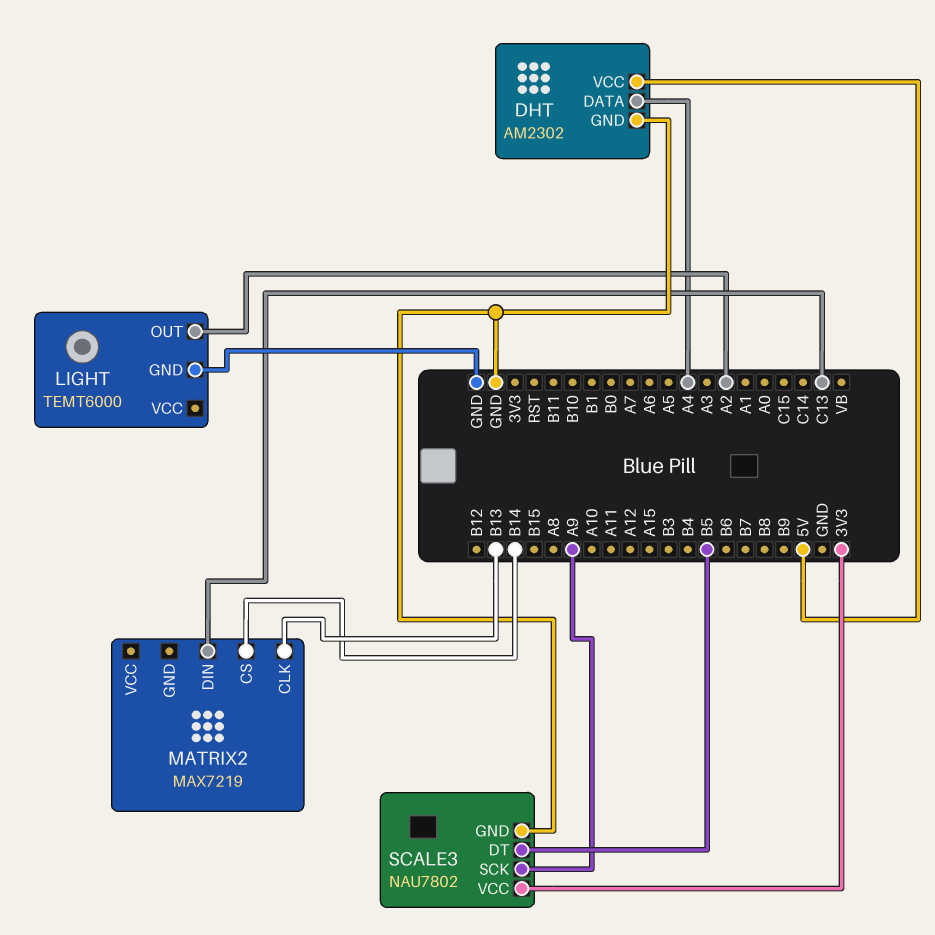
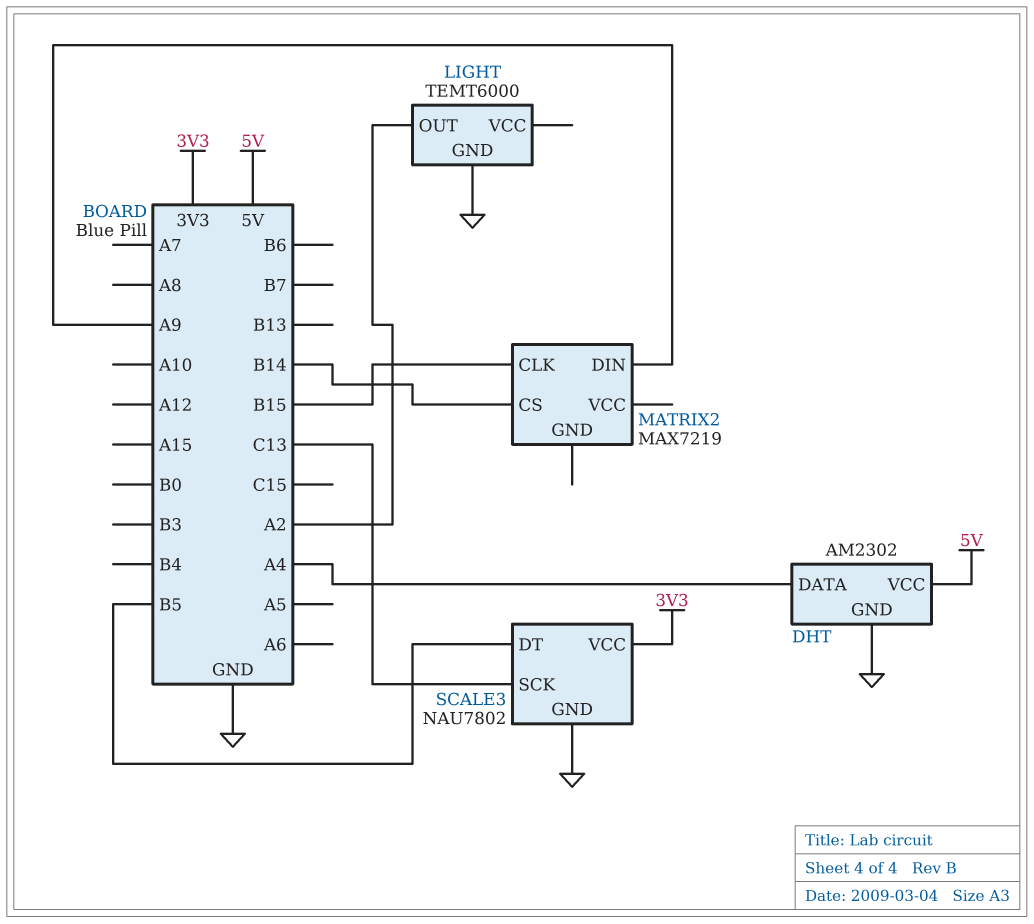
MATRIX2 pin CLK: B13 -> B15
MATRIX2 pin DIN: C13 -> A9
SCALE3 pin SCK: A9 -> C13

